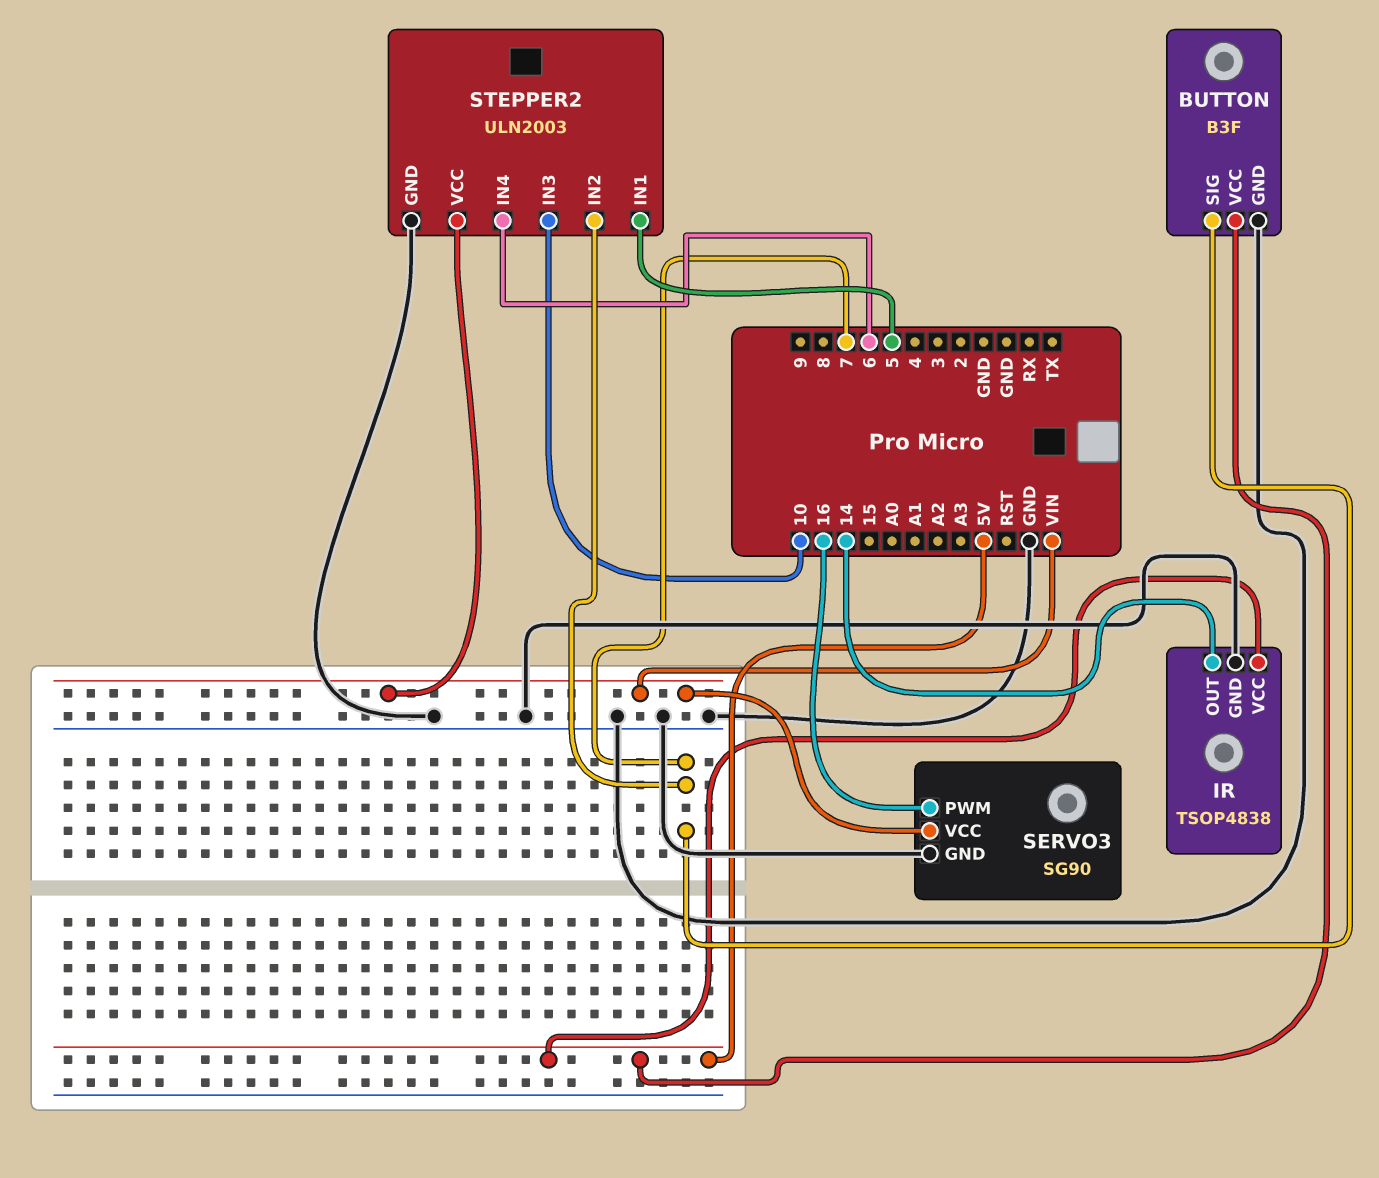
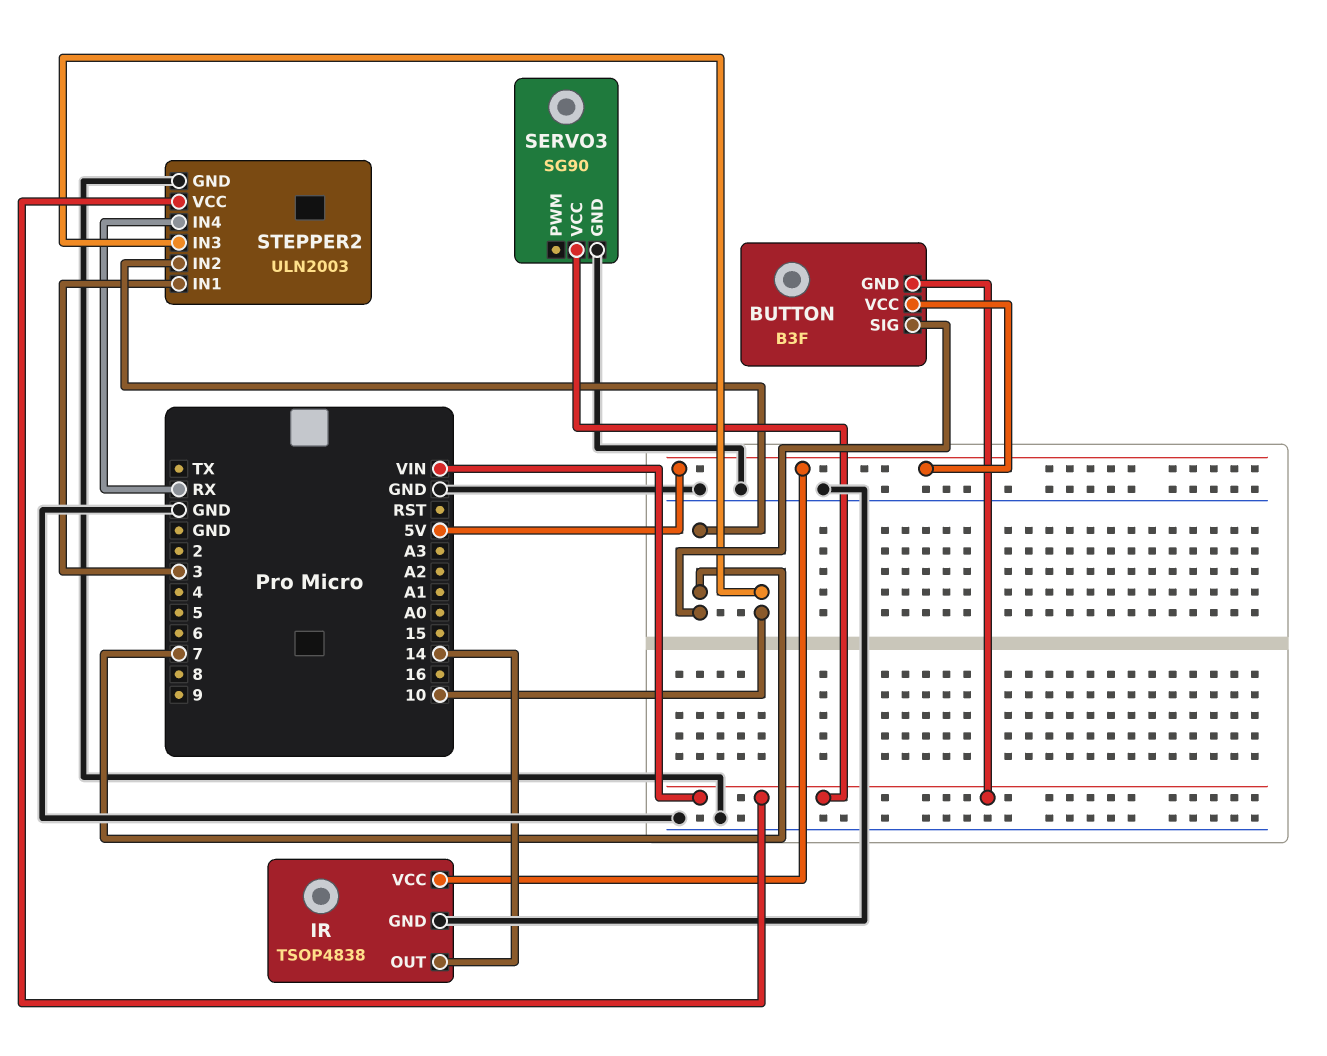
BUTTON pin GND: GND -> VIN
SERVO3 pin PWM: 16 -> none
STEPPER2 pin IN1: 5 -> 3
STEPPER2 pin IN4: 6 -> RX

